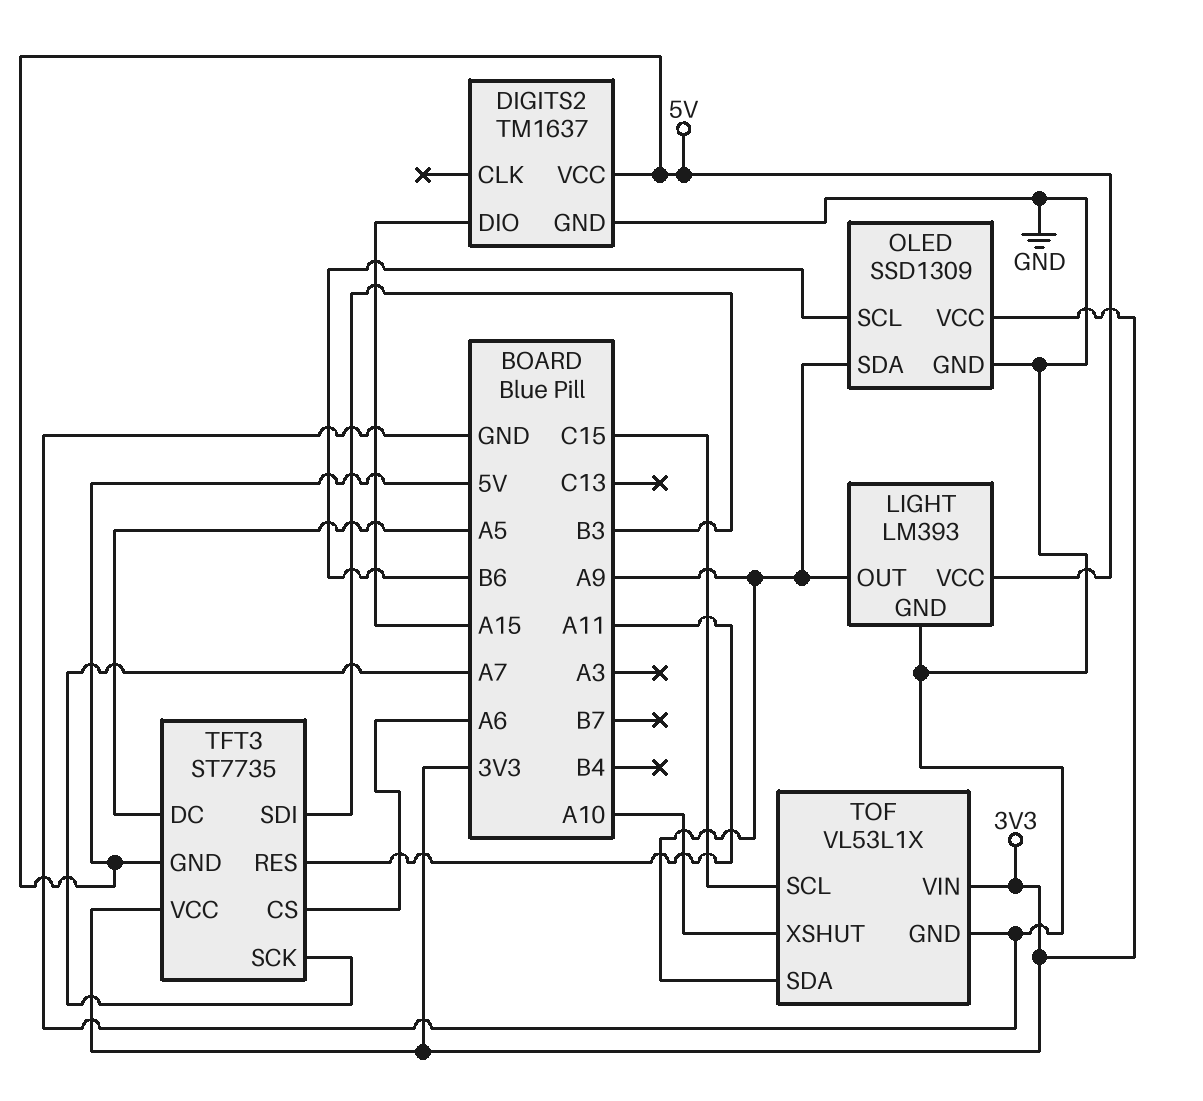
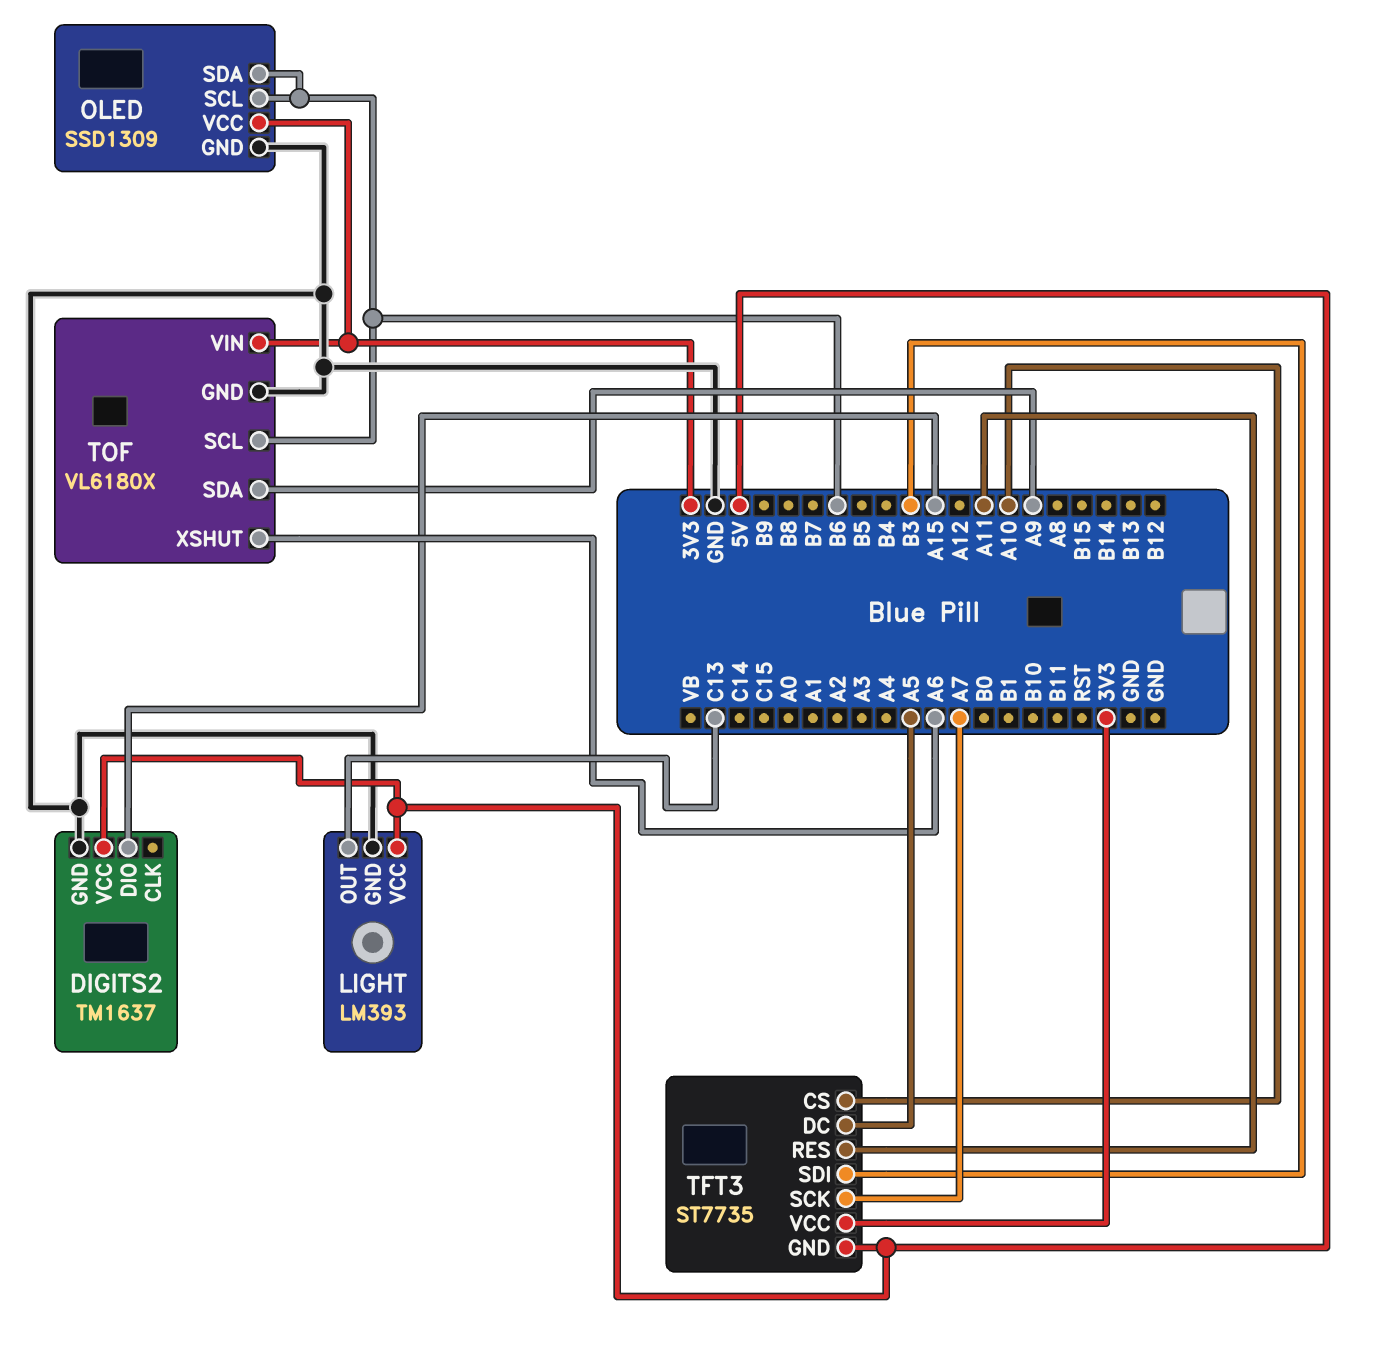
LIGHT pin OUT: A9 -> C13
OLED pin SDA: A9 -> B6
TFT3 pin CS: A6 -> A10
TOF: VL53L1X -> VL6180X
TOF pin SCL: C15 -> B6
TOF pin XSHUT: A10 -> A6

